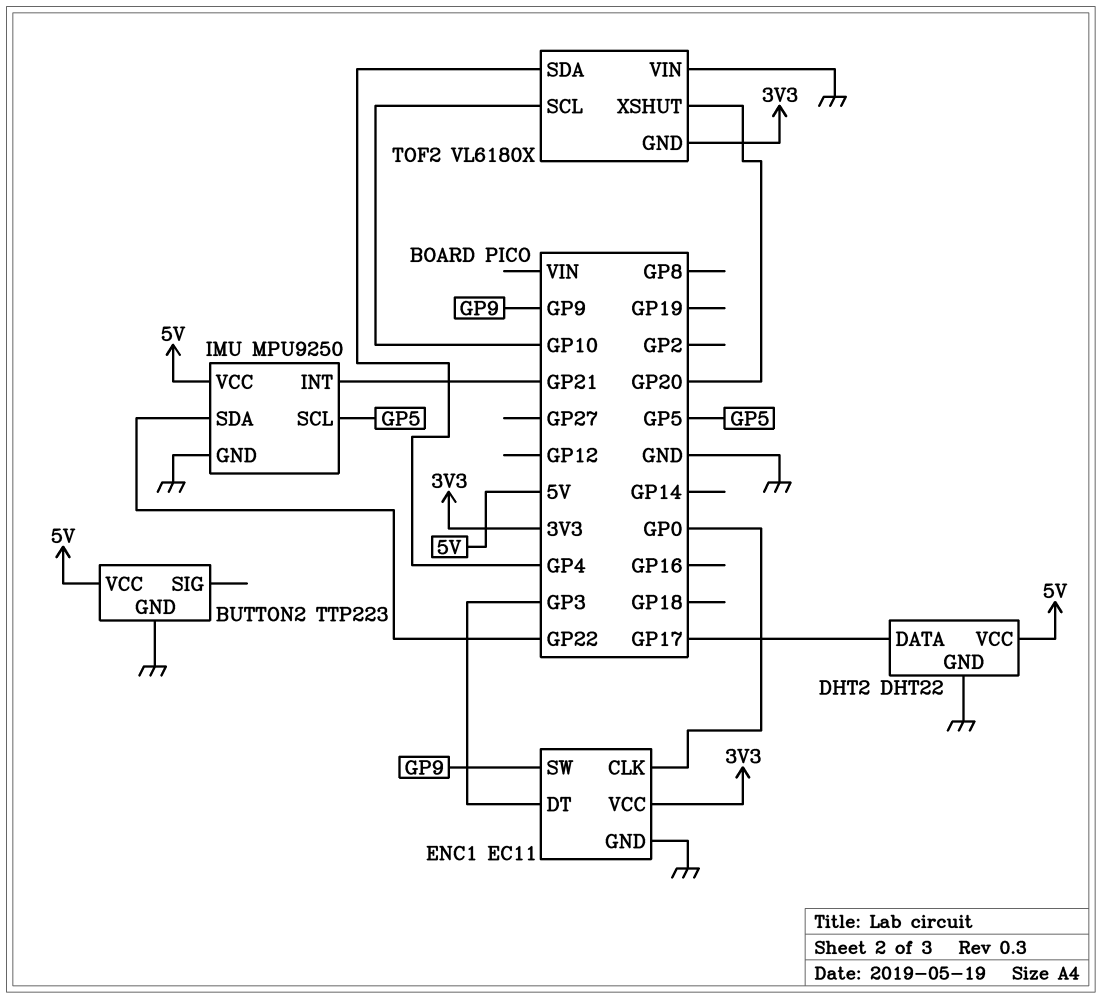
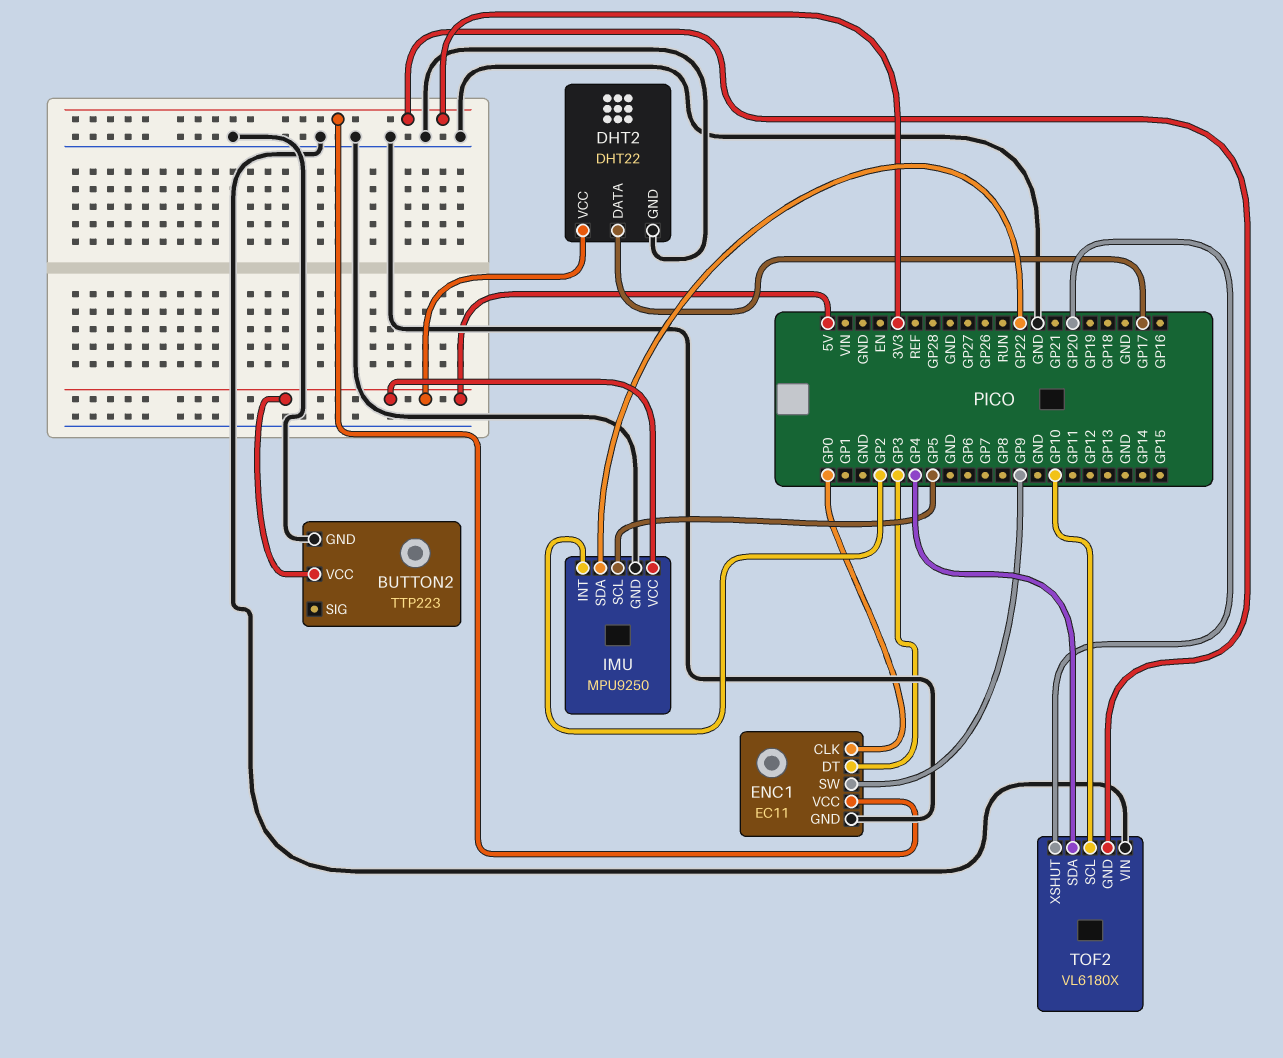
IMU pin INT: GP21 -> GP2

